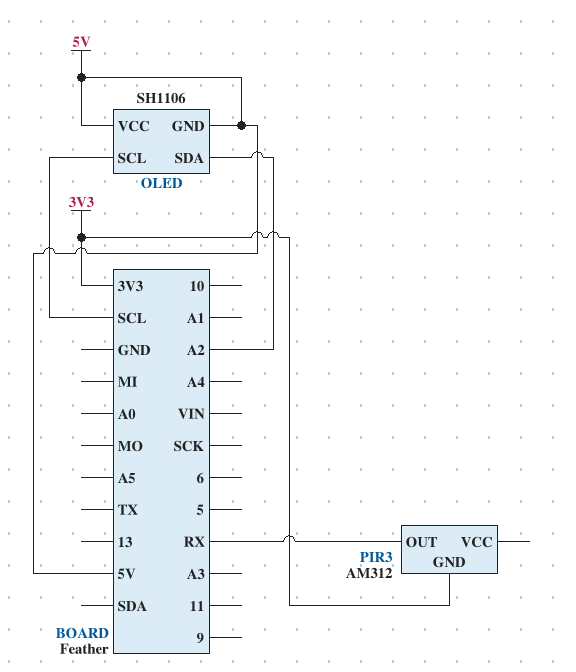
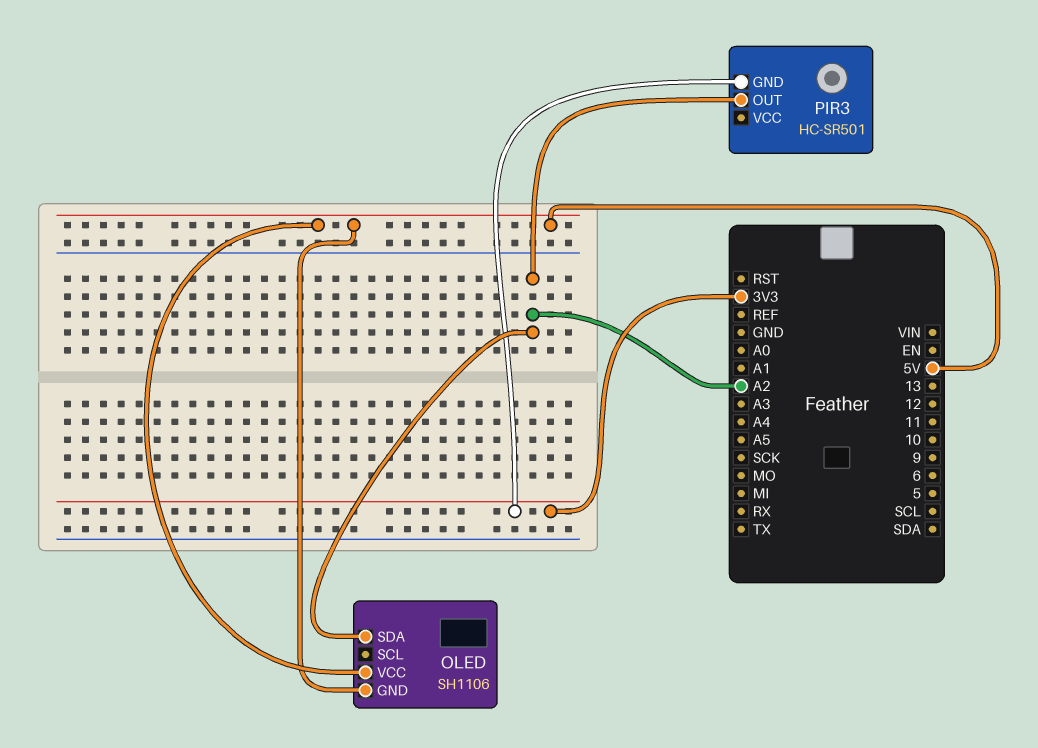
OLED pin SCL: SCL -> none
PIR3: AM312 -> HC-SR501
PIR3 pin OUT: RX -> A2

